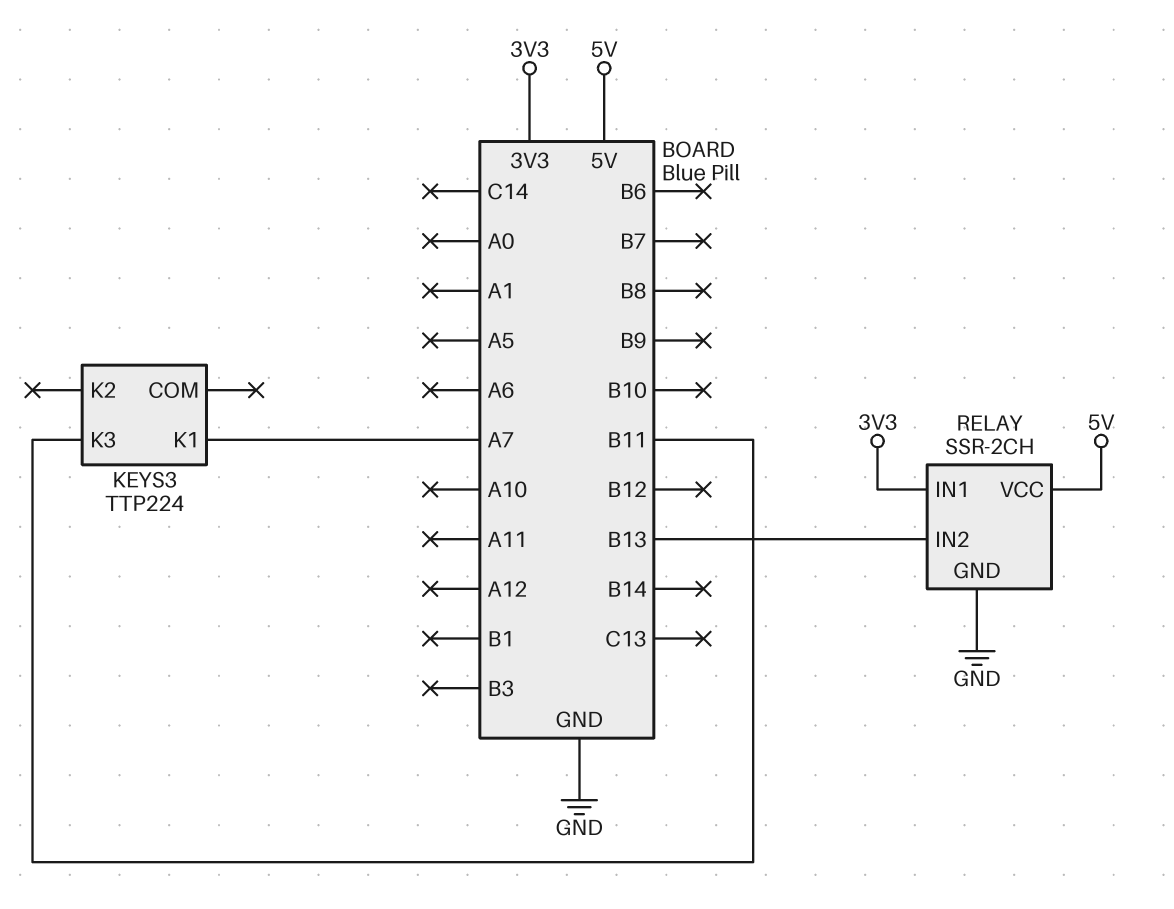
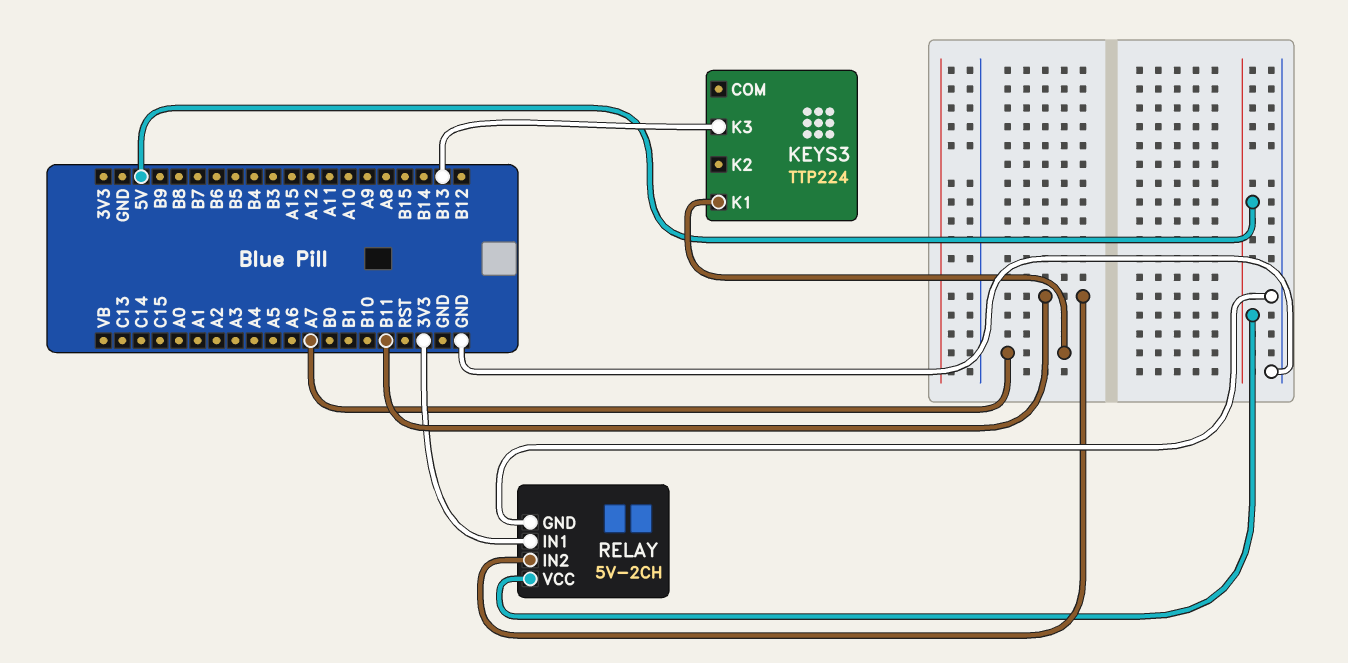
KEYS3 pin K3: B11 -> B13
RELAY: SSR-2CH -> 5V-2CH
RELAY pin IN2: B13 -> B11

